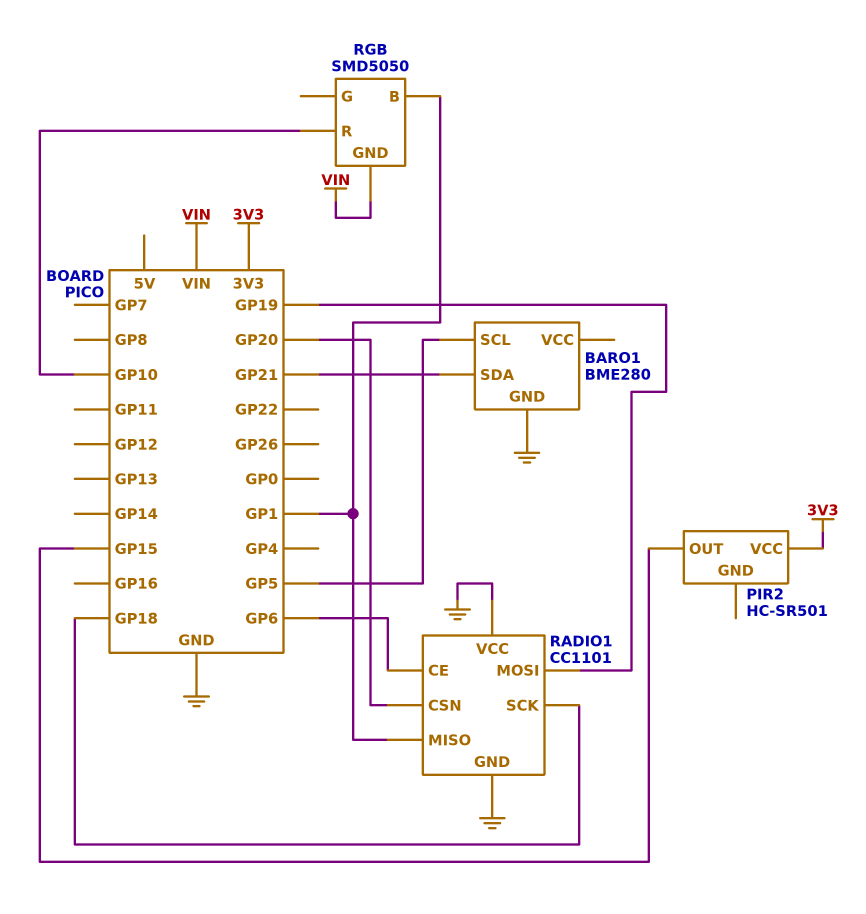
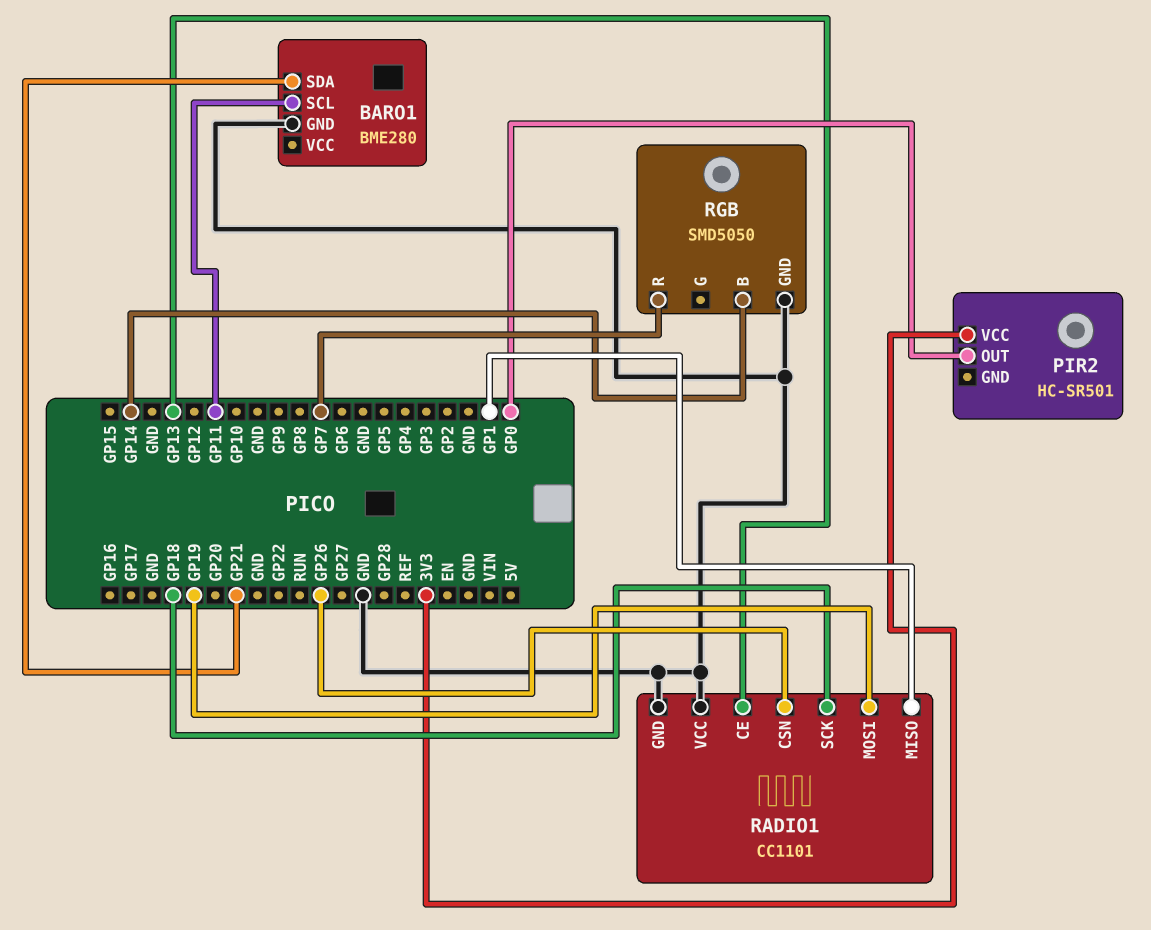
BARO1 pin SCL: GP5 -> GP11
PIR2 pin OUT: GP15 -> GP0
RADIO1 pin CE: GP6 -> GP13
RADIO1 pin CSN: GP20 -> GP26
RGB pin B: GP1 -> GP14
RGB pin GND: VIN -> GND
RGB pin R: GP10 -> GP7

